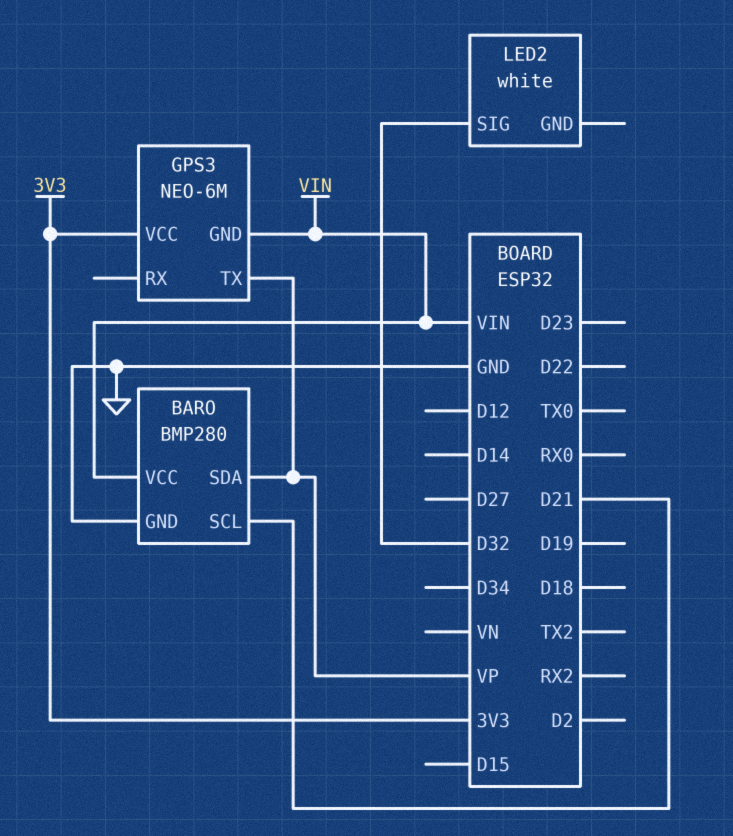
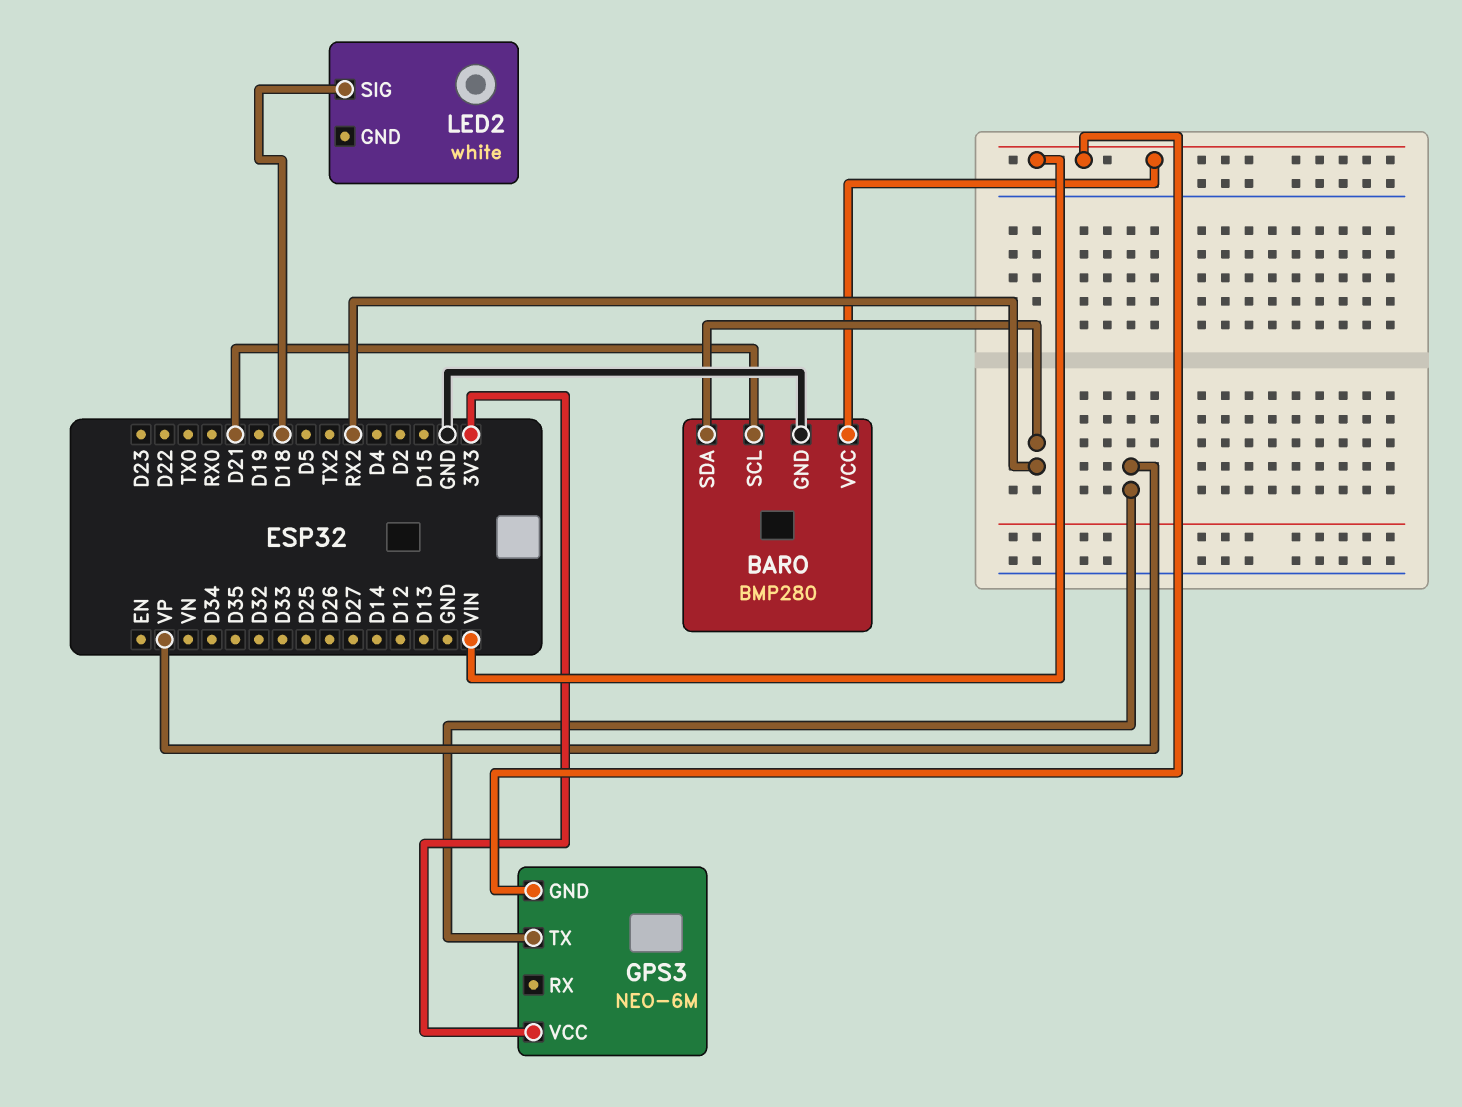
BARO pin SDA: VP -> RX2
LED2 pin SIG: D32 -> D18

